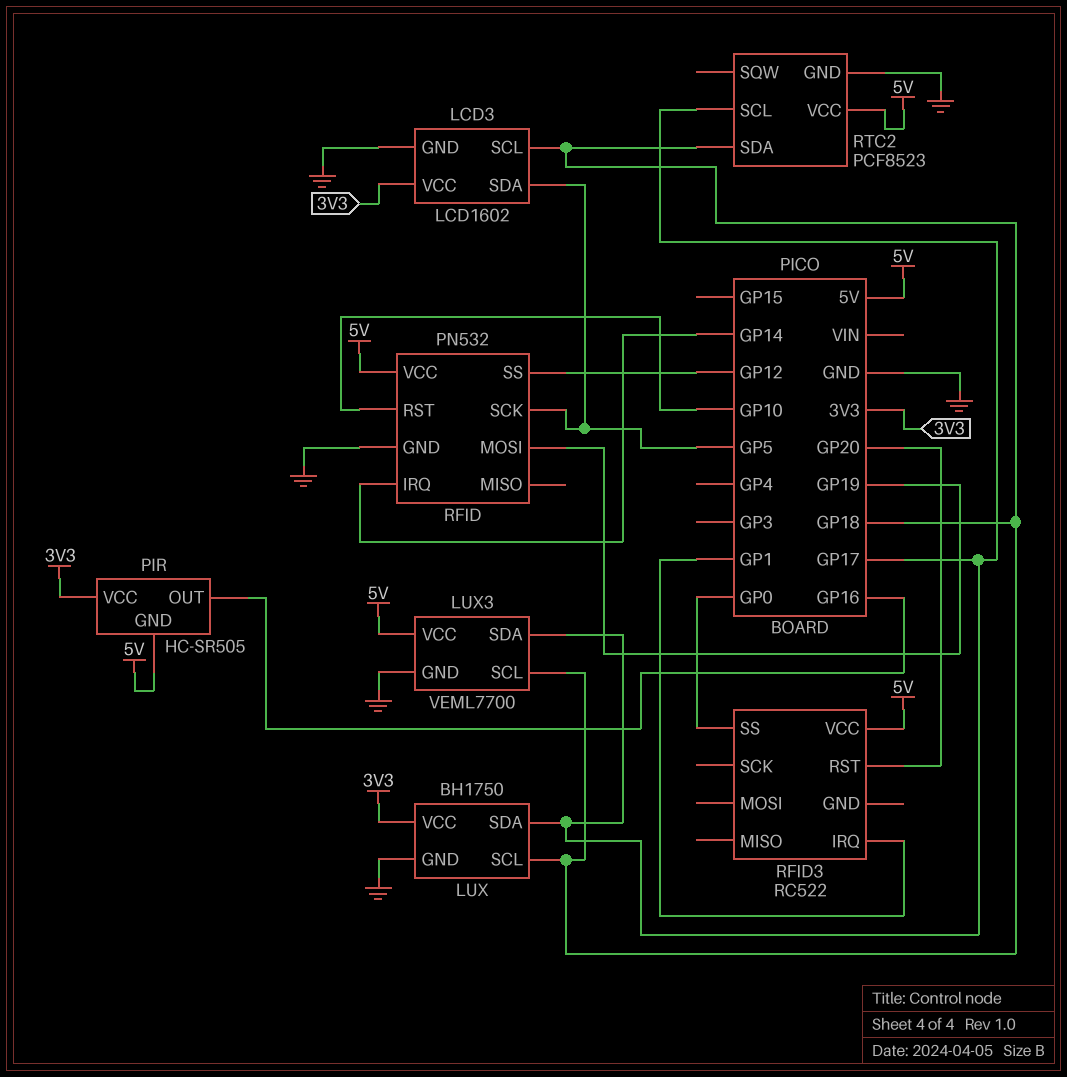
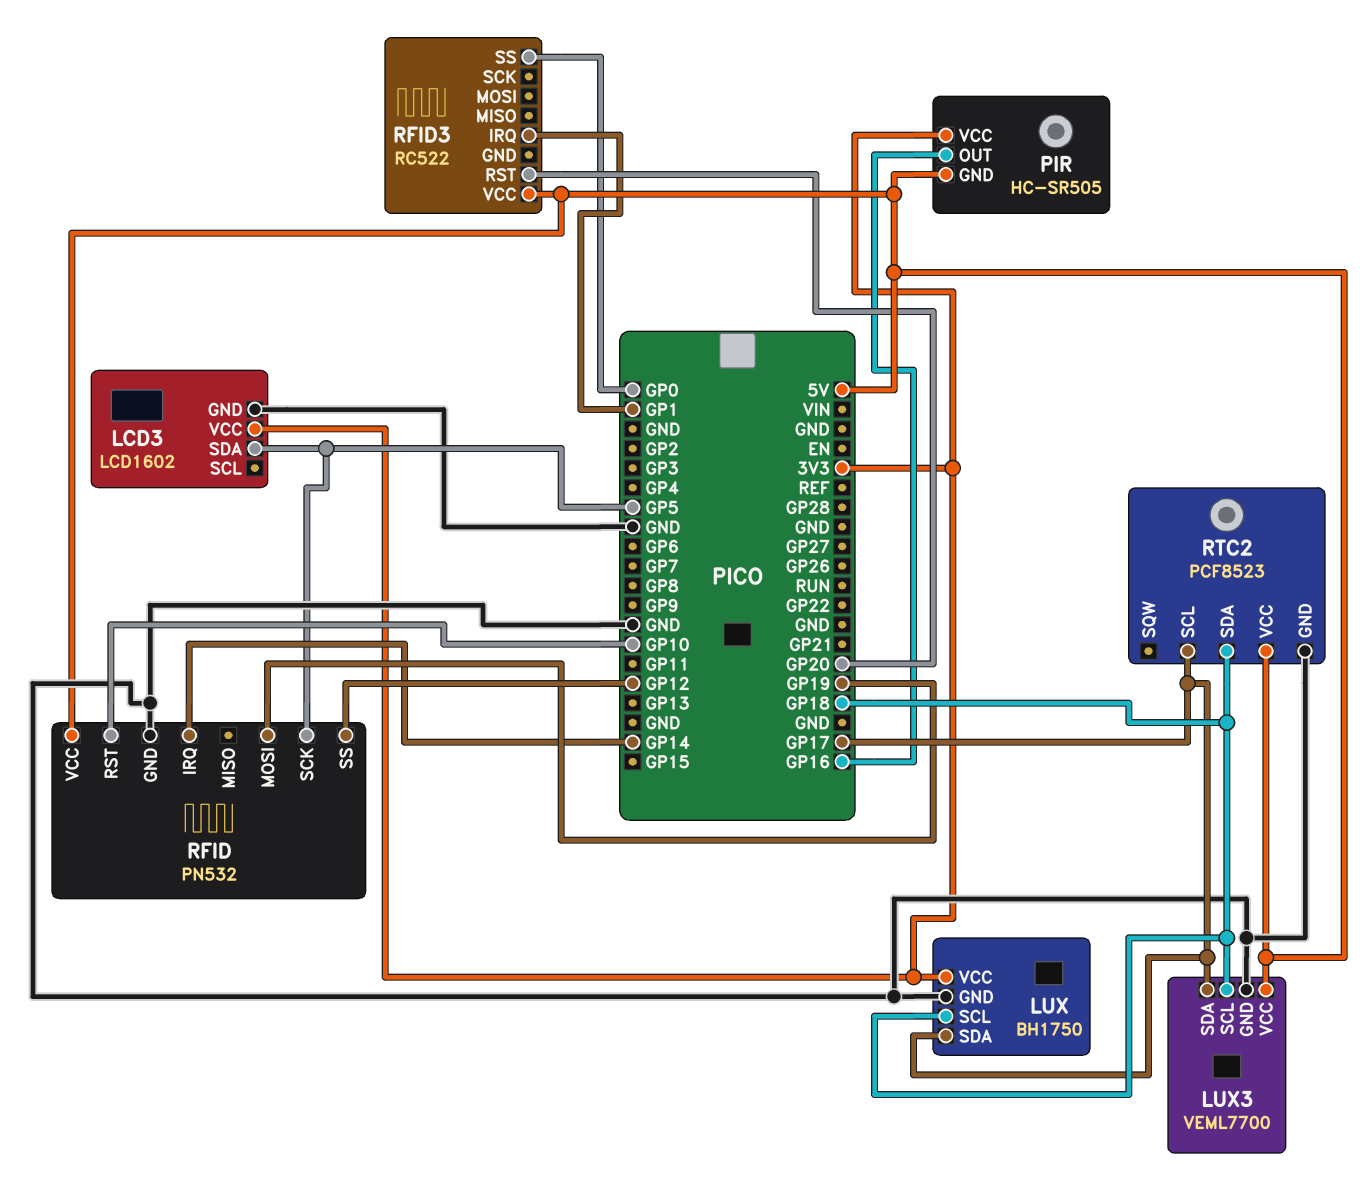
LCD3 pin SCL: GP18 -> none

